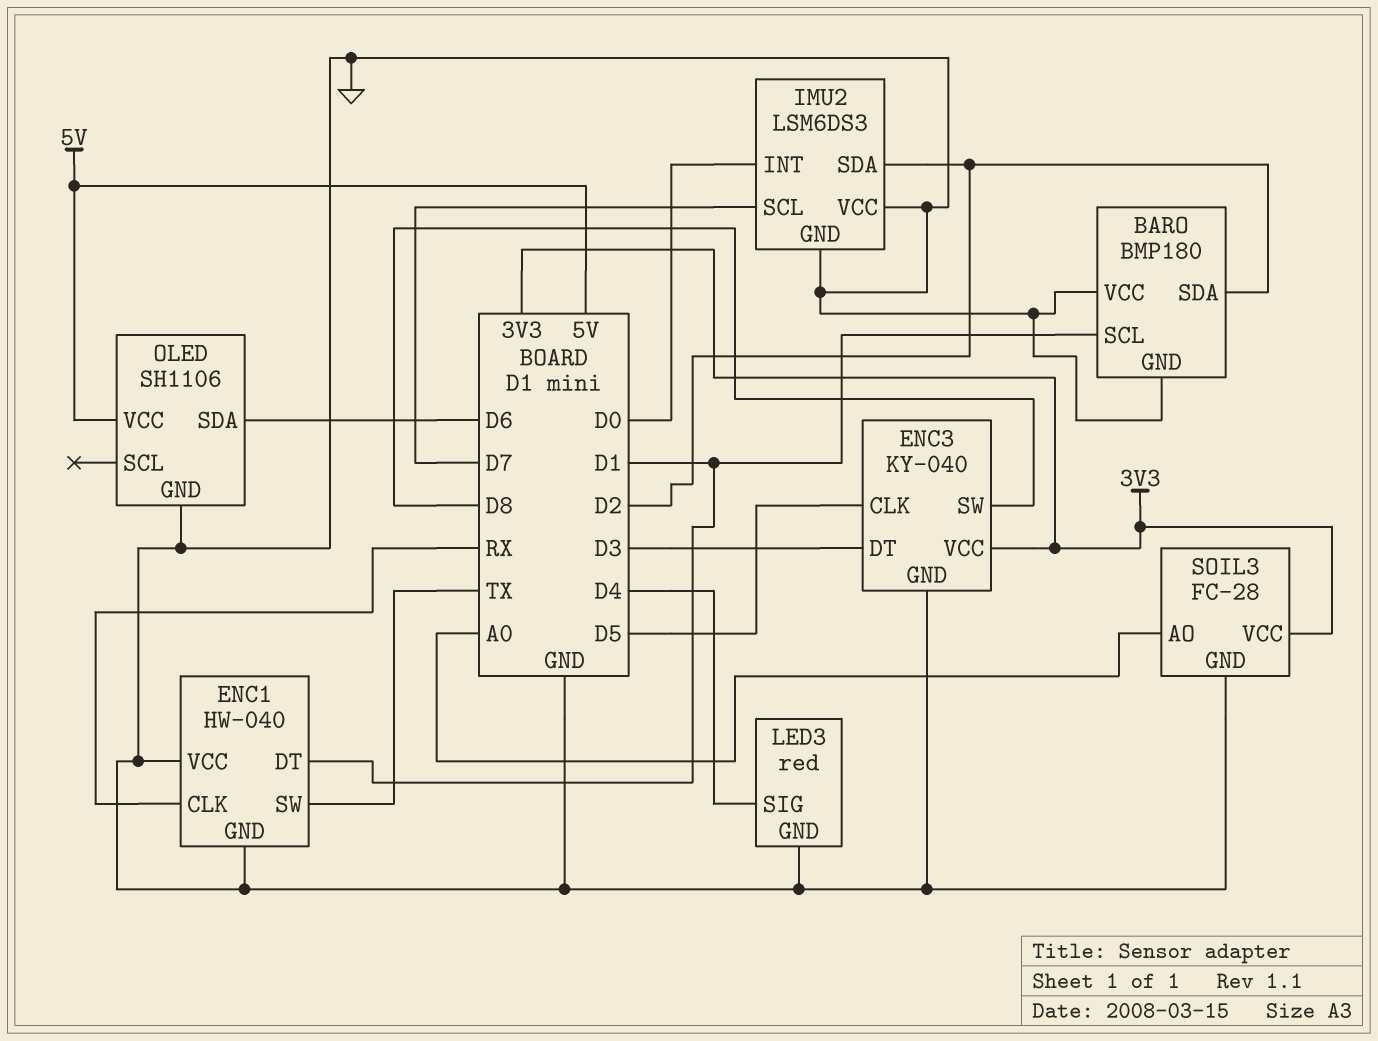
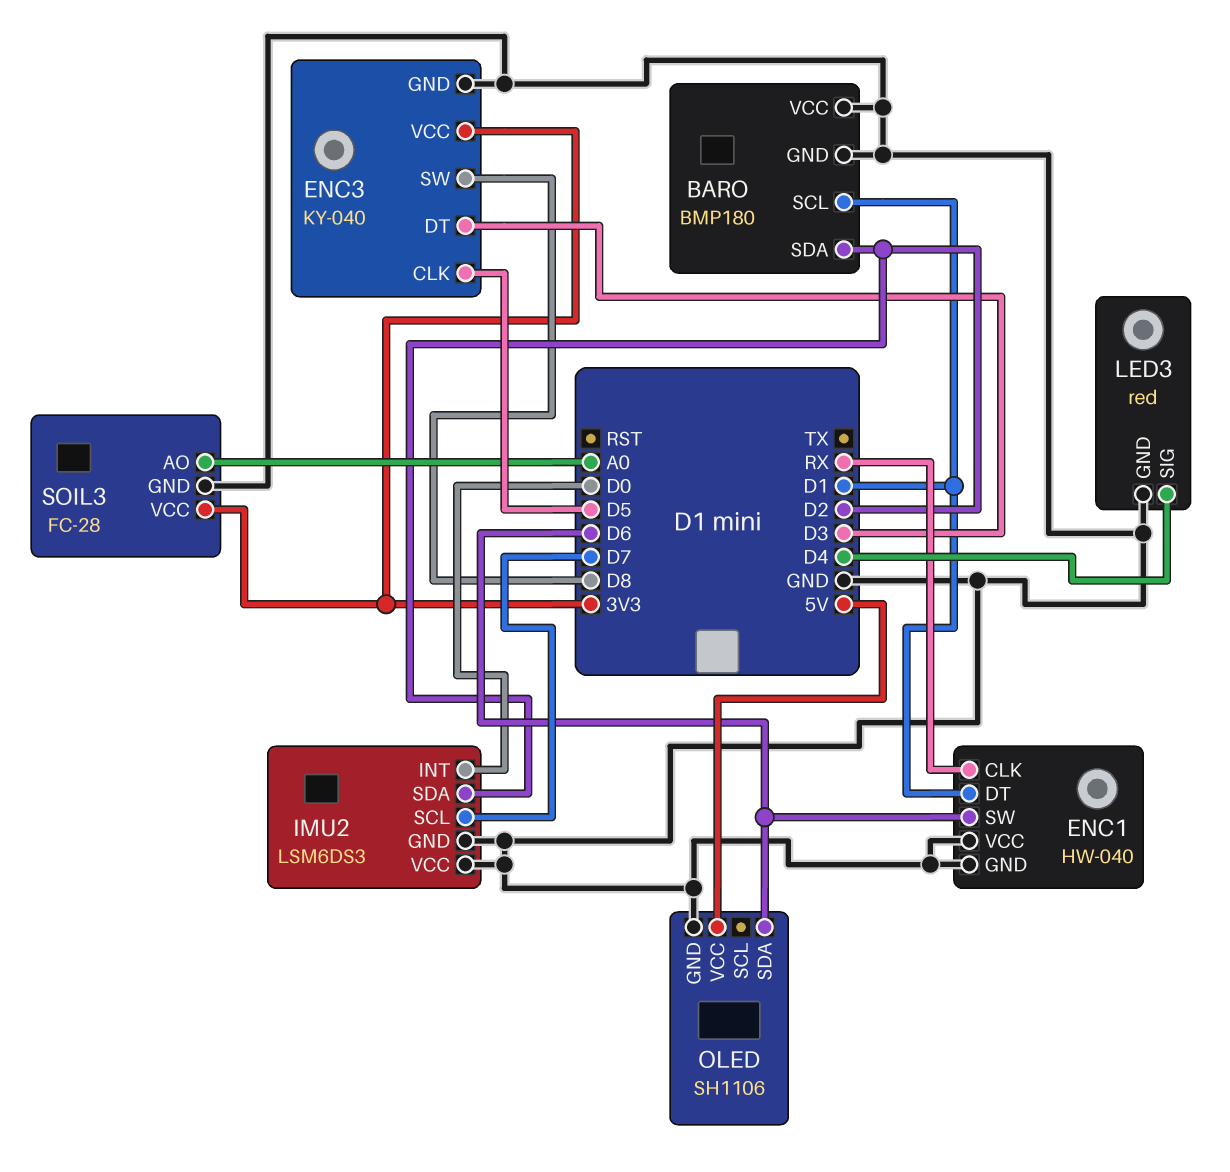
ENC1 pin SW: TX -> D6

